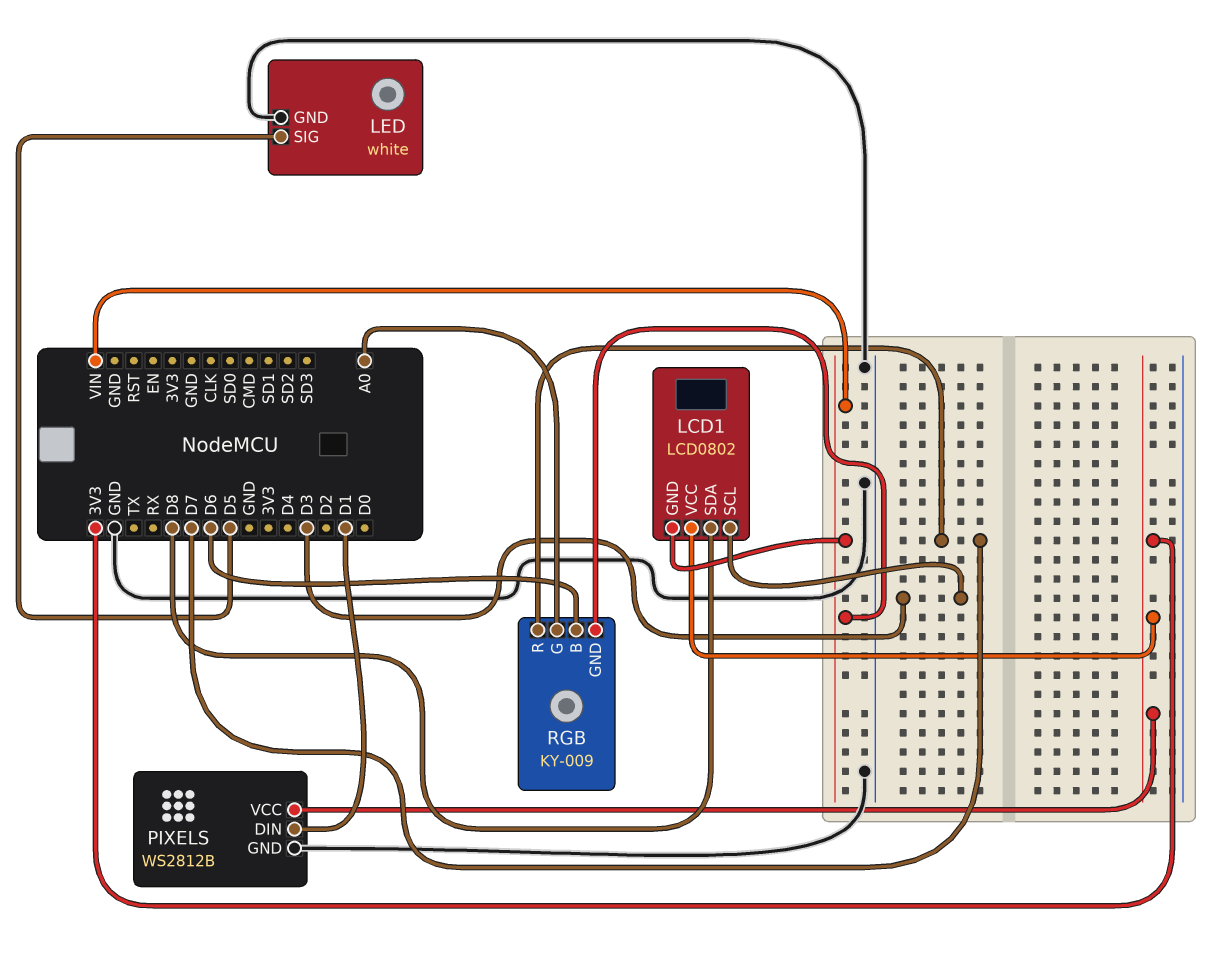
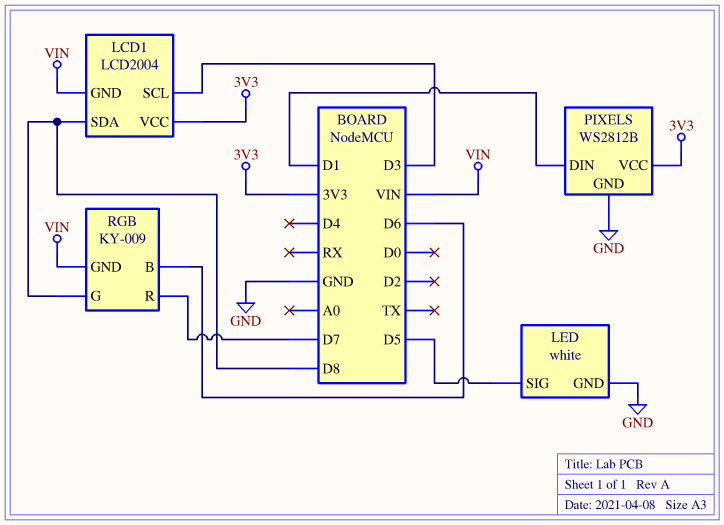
LCD1: LCD0802 -> LCD2004
RGB pin G: A0 -> D8

